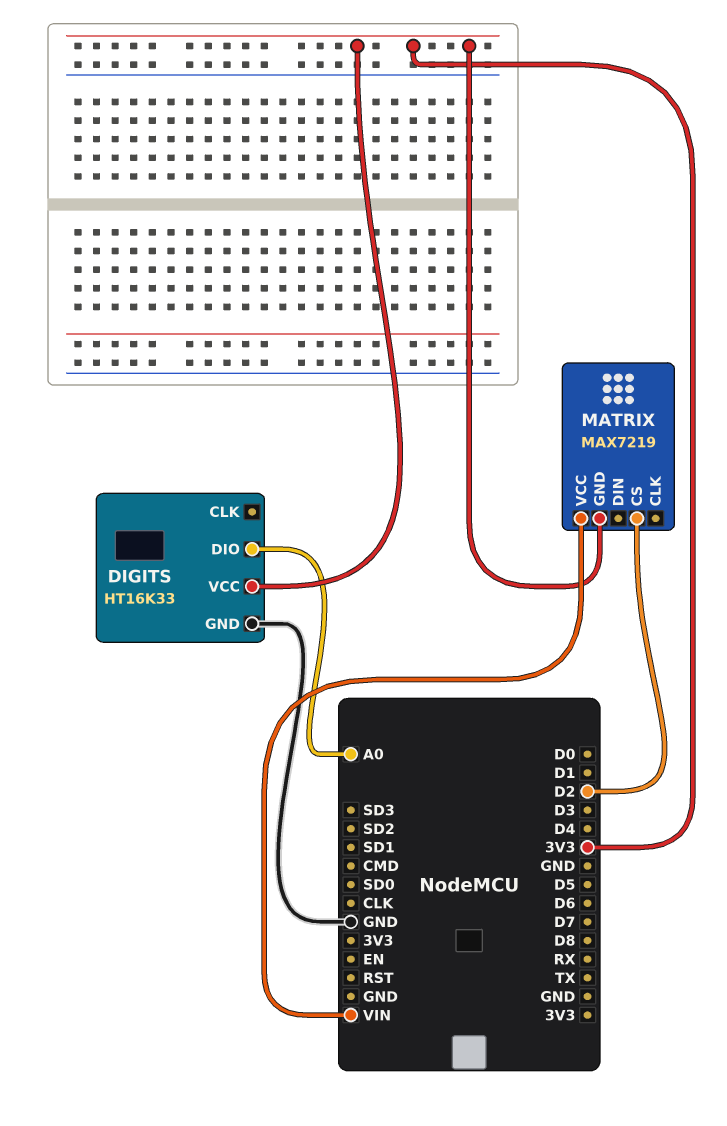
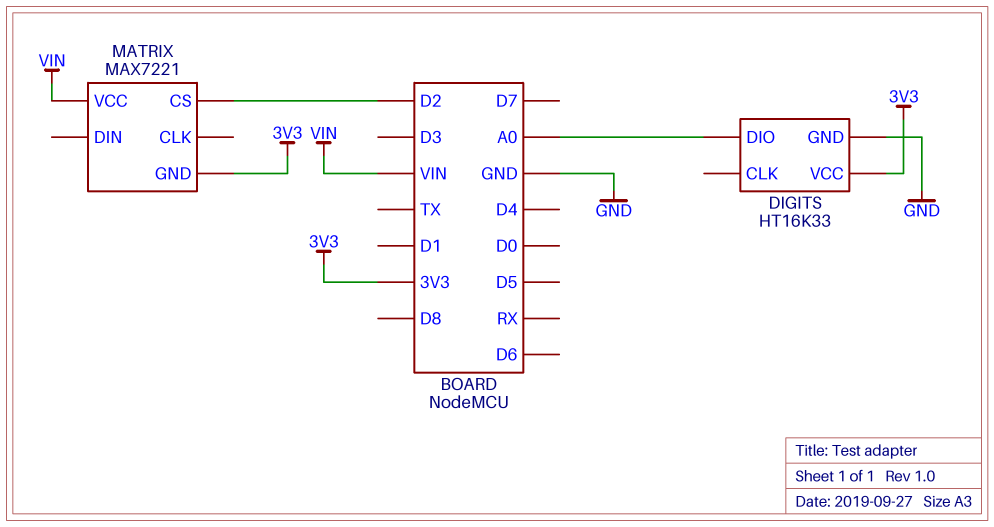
MATRIX: MAX7219 -> MAX7221

